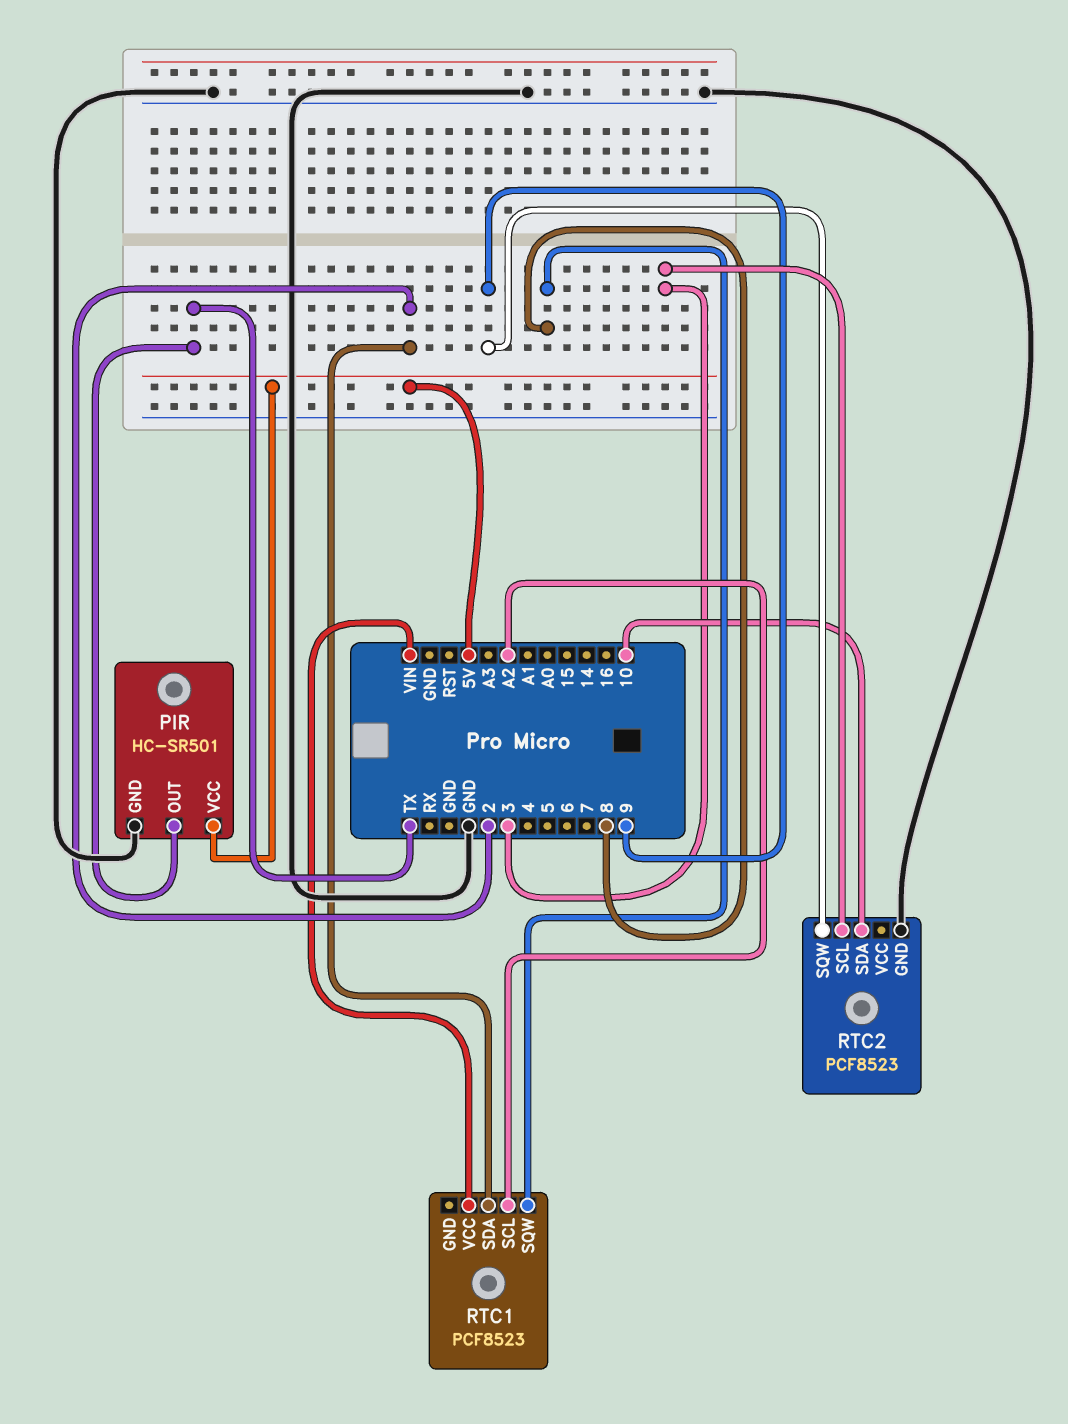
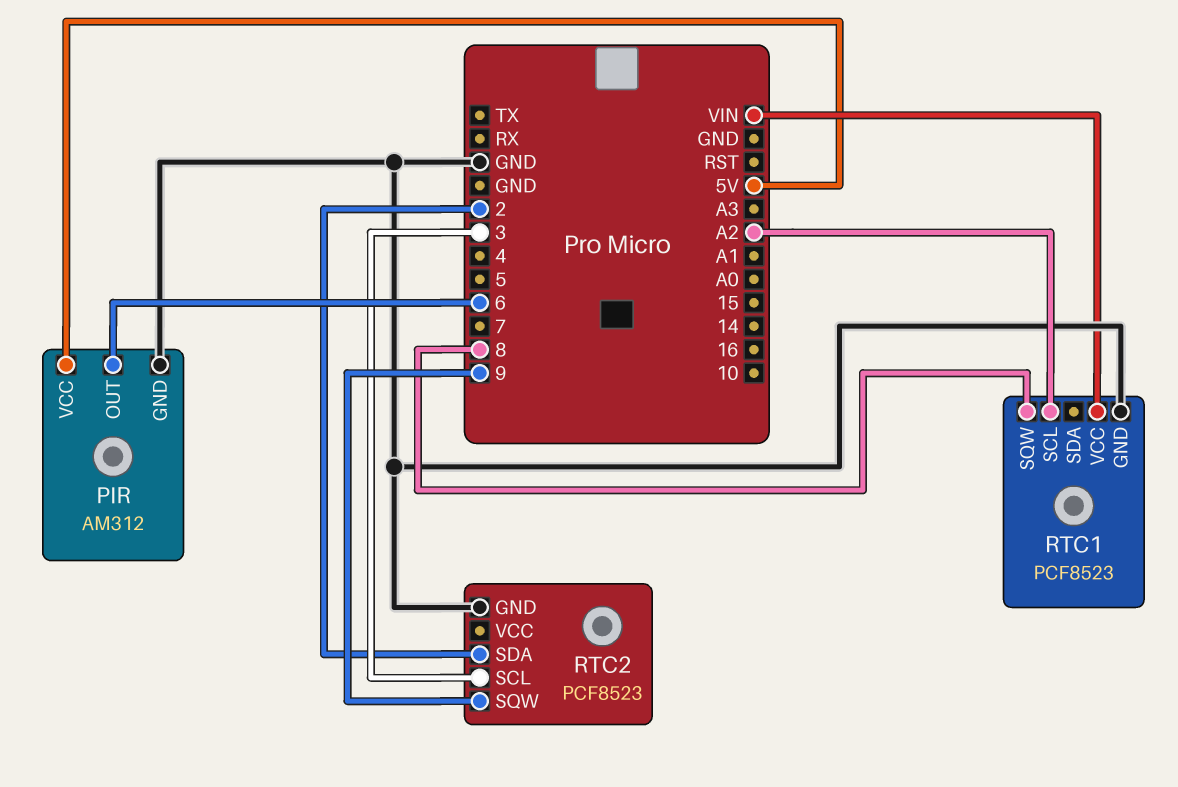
PIR: HC-SR501 -> AM312
PIR pin OUT: TX -> 6
RTC1 pin GND: none -> GND
RTC1 pin SDA: 2 -> none
RTC2 pin SDA: 10 -> 2

